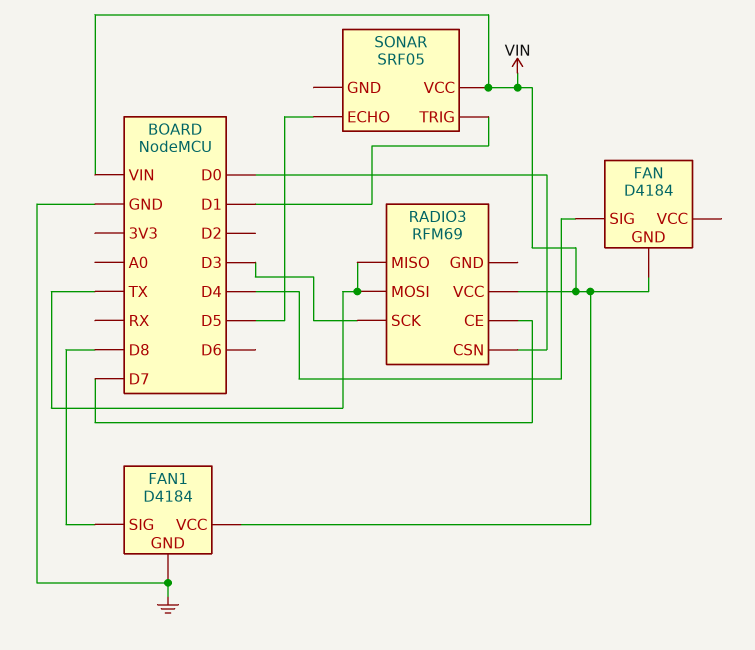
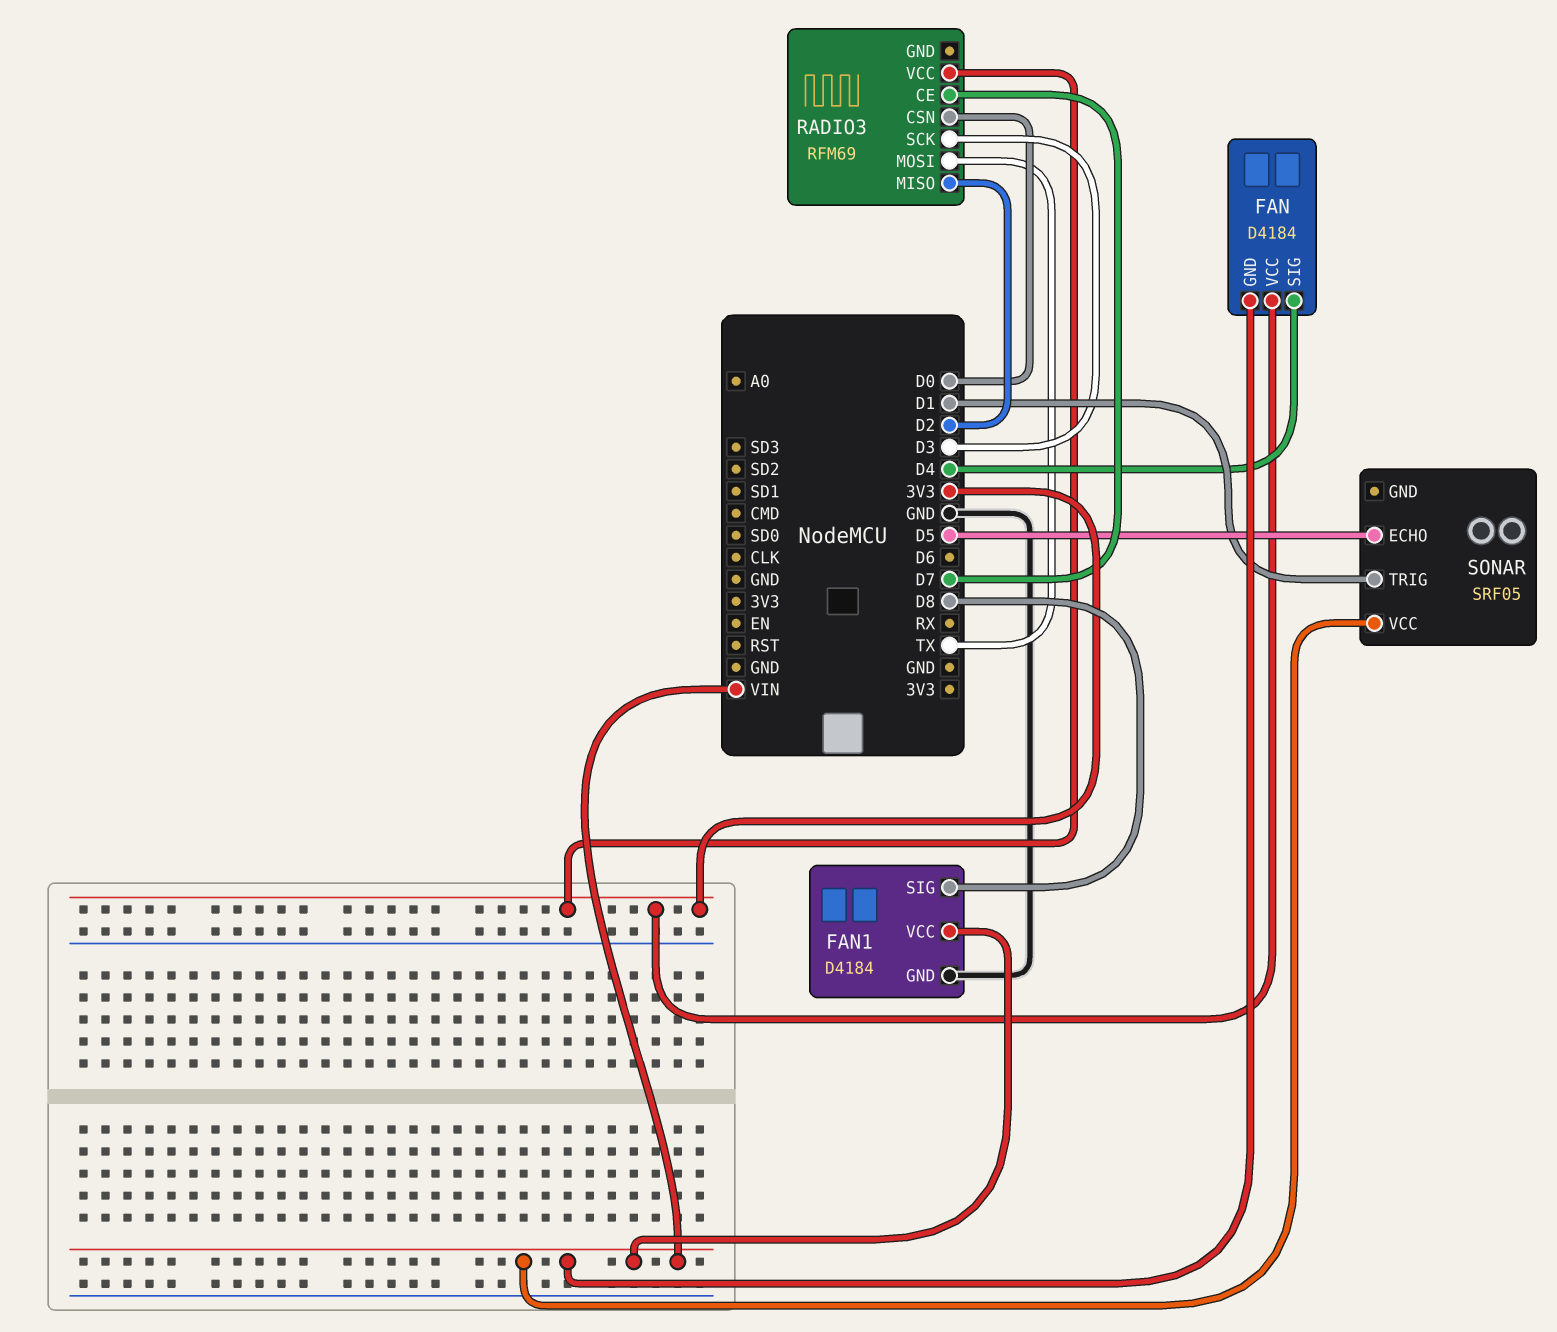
FAN pin VCC: none -> 3V3
RADIO3 pin MISO: TX -> D2
RADIO3 pin VCC: VIN -> 3V3

